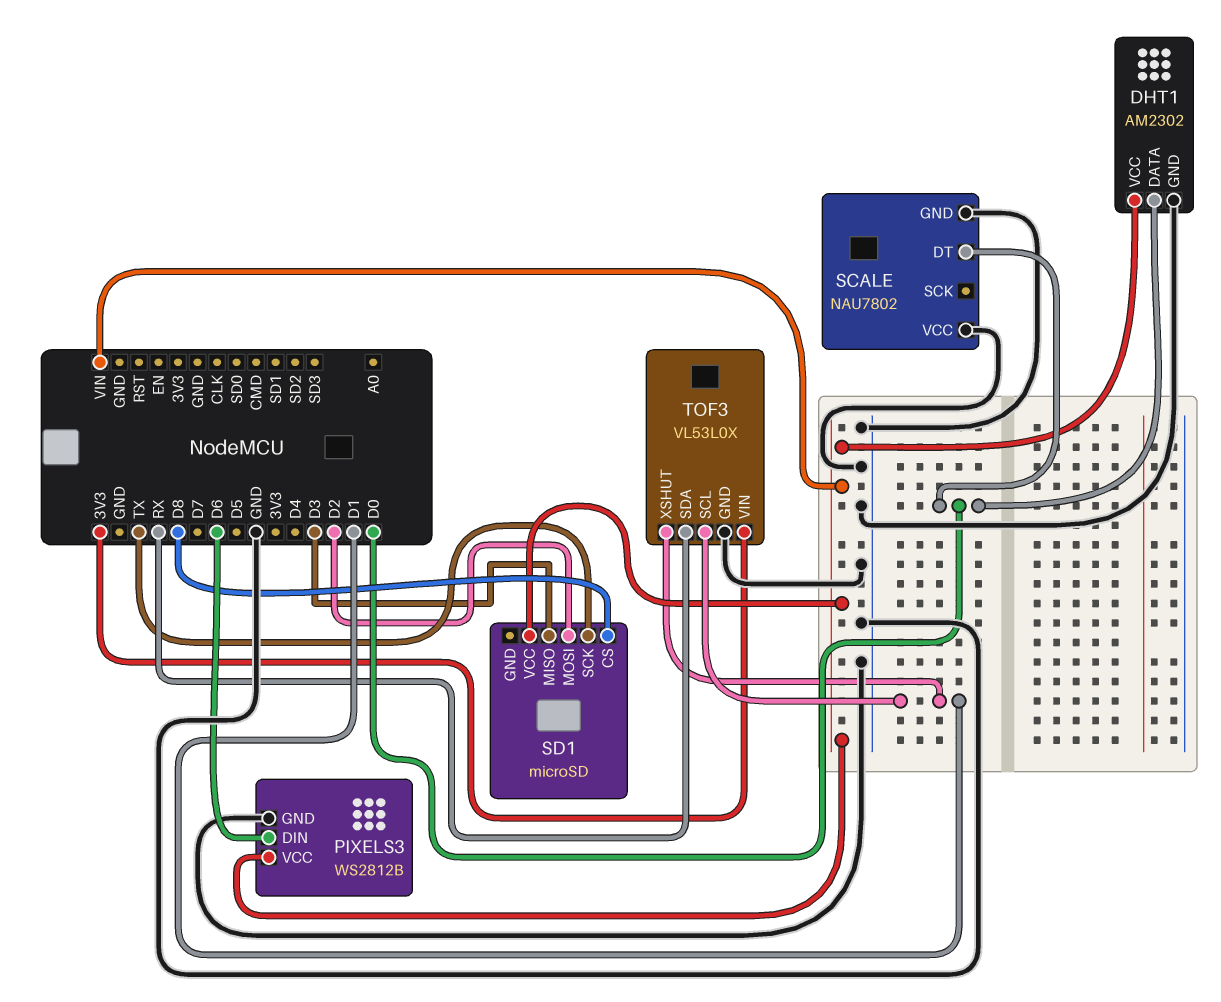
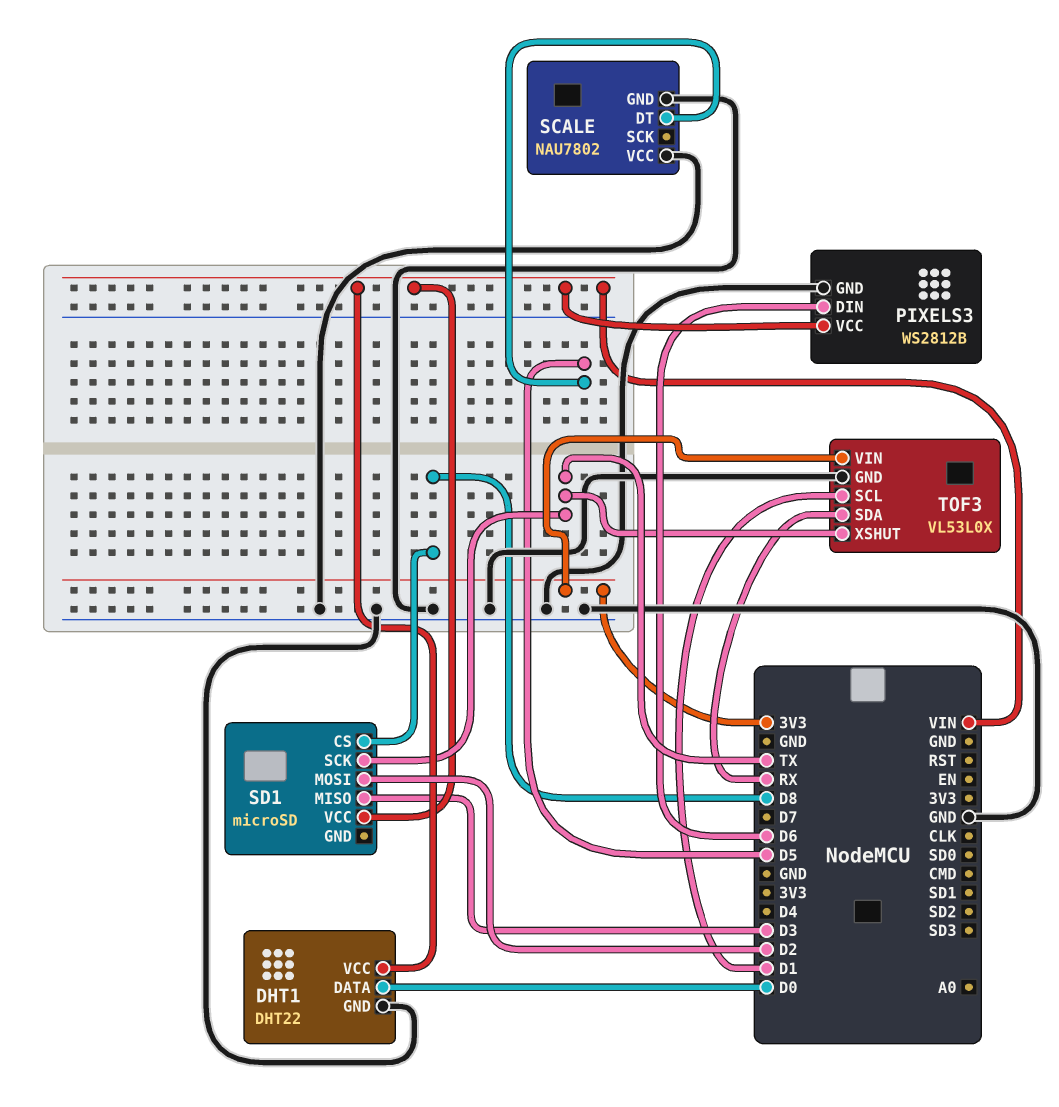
DHT1: AM2302 -> DHT22
SCALE pin DT: D0 -> D5
TOF3 pin XSHUT: D1 -> TX

